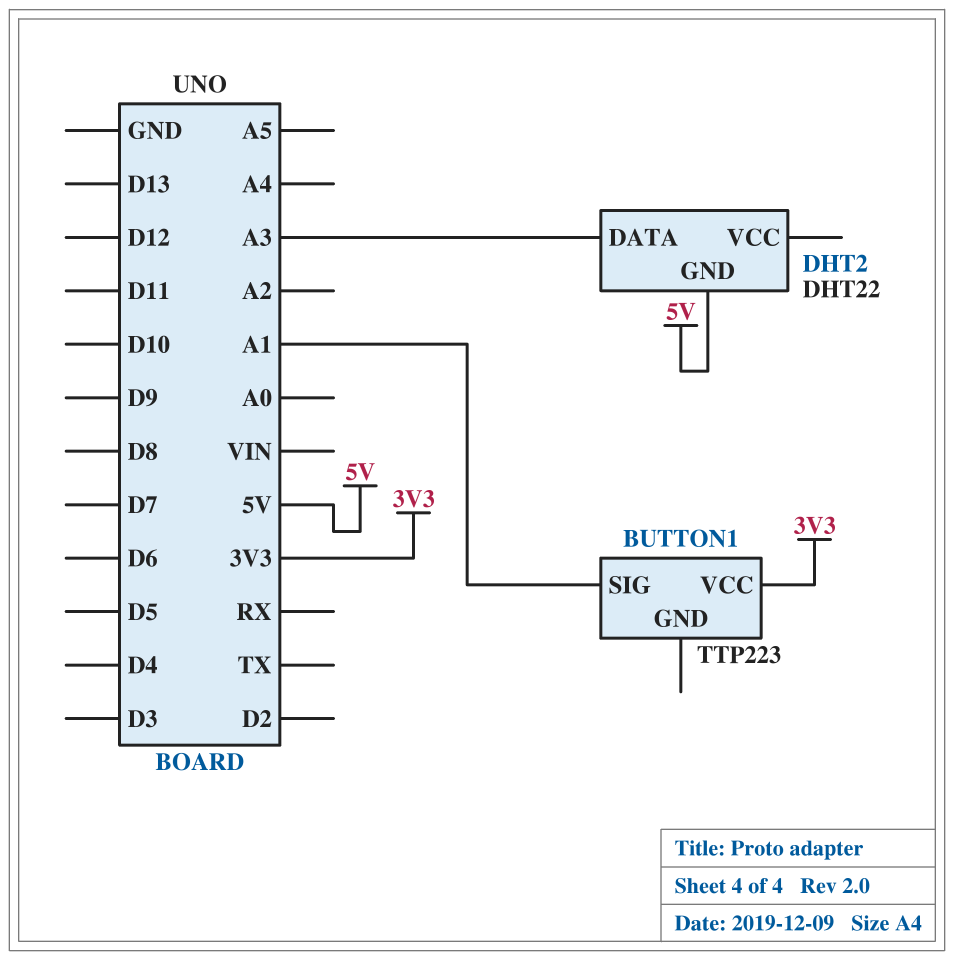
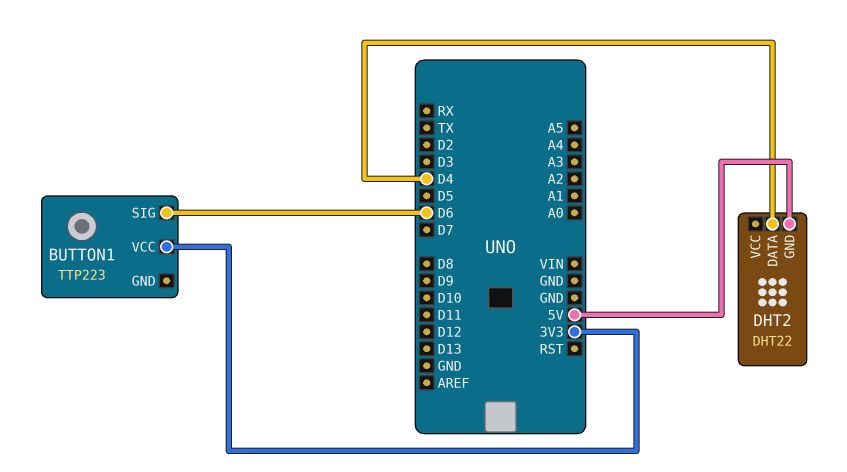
BUTTON1 pin SIG: A1 -> D6
DHT2 pin DATA: A3 -> D4

